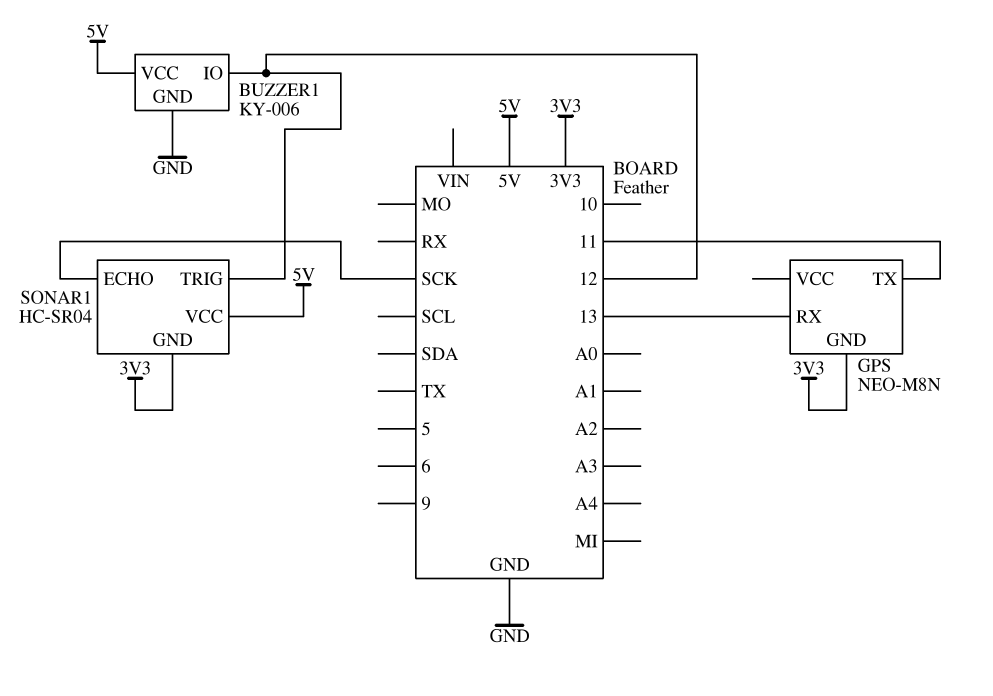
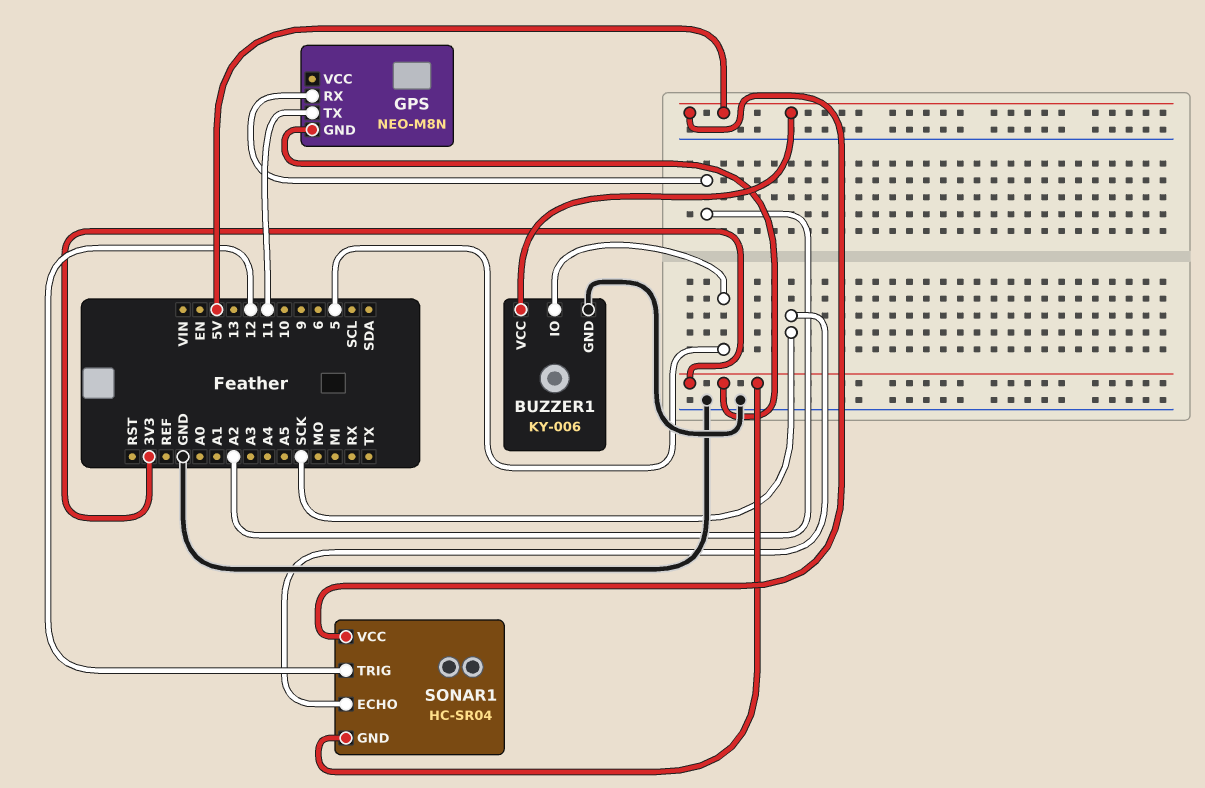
BUZZER1 pin IO: 12 -> 5
GPS pin RX: 13 -> A2

